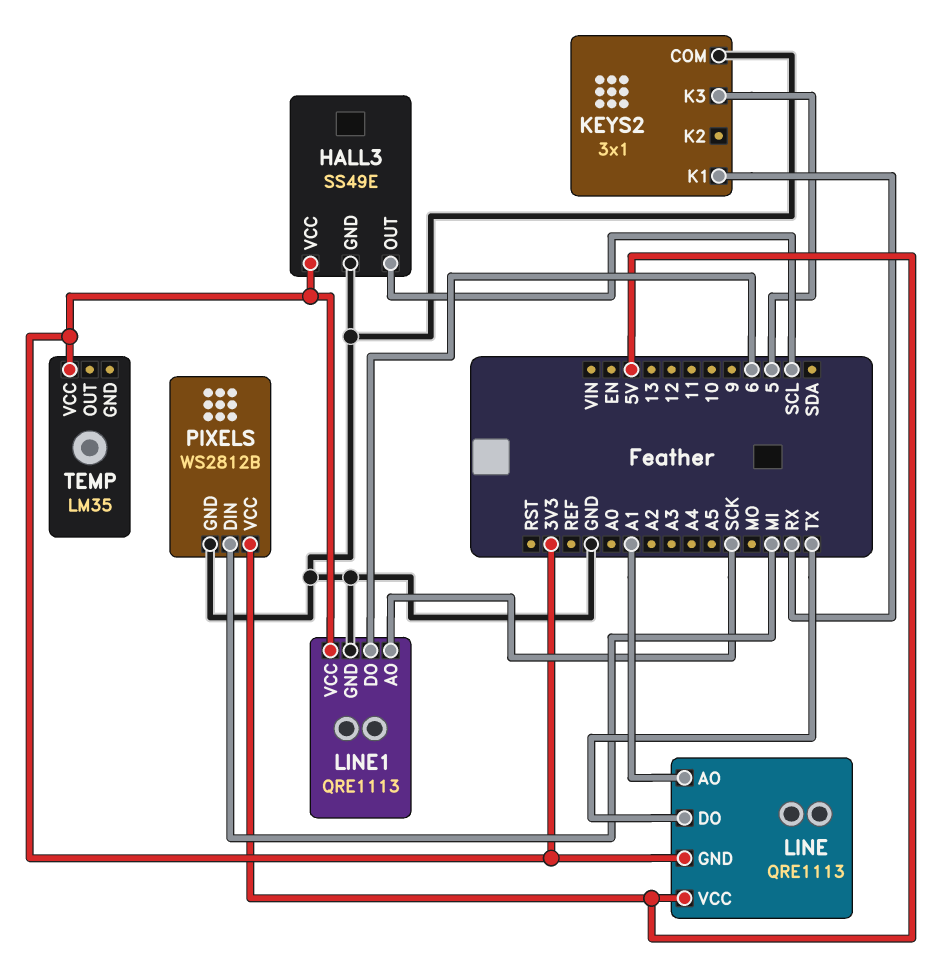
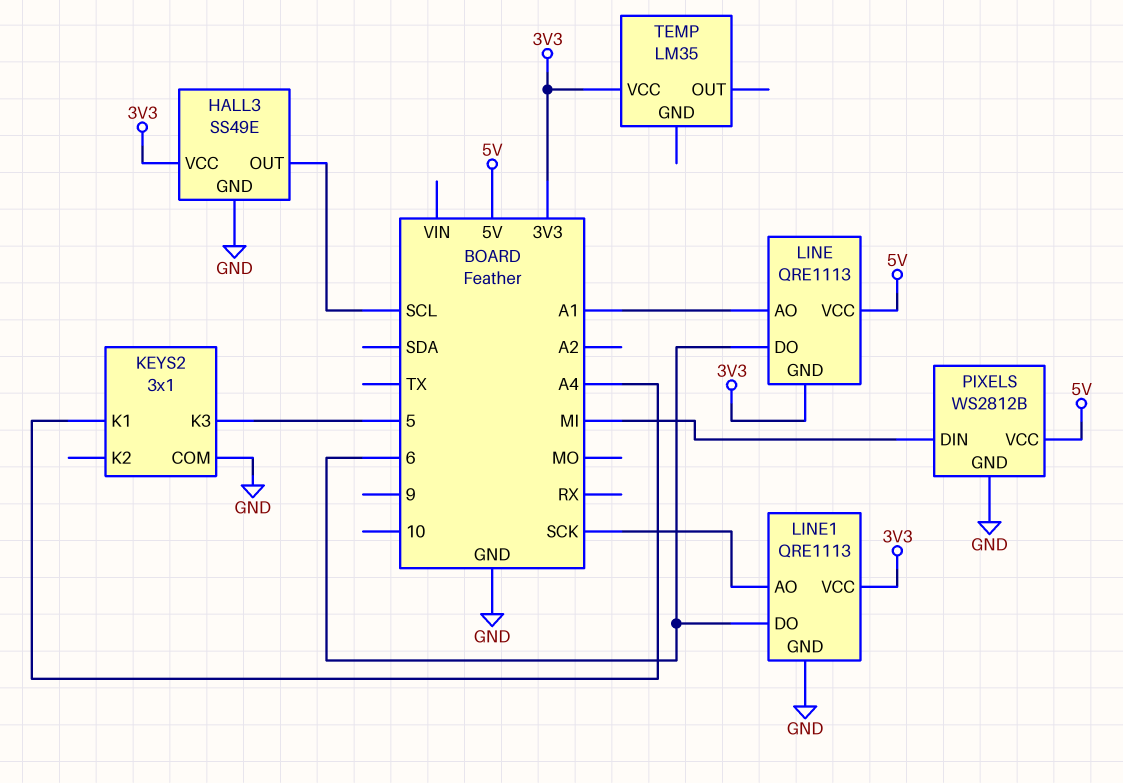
KEYS2 pin K1: RX -> A4
LINE pin DO: TX -> 6

